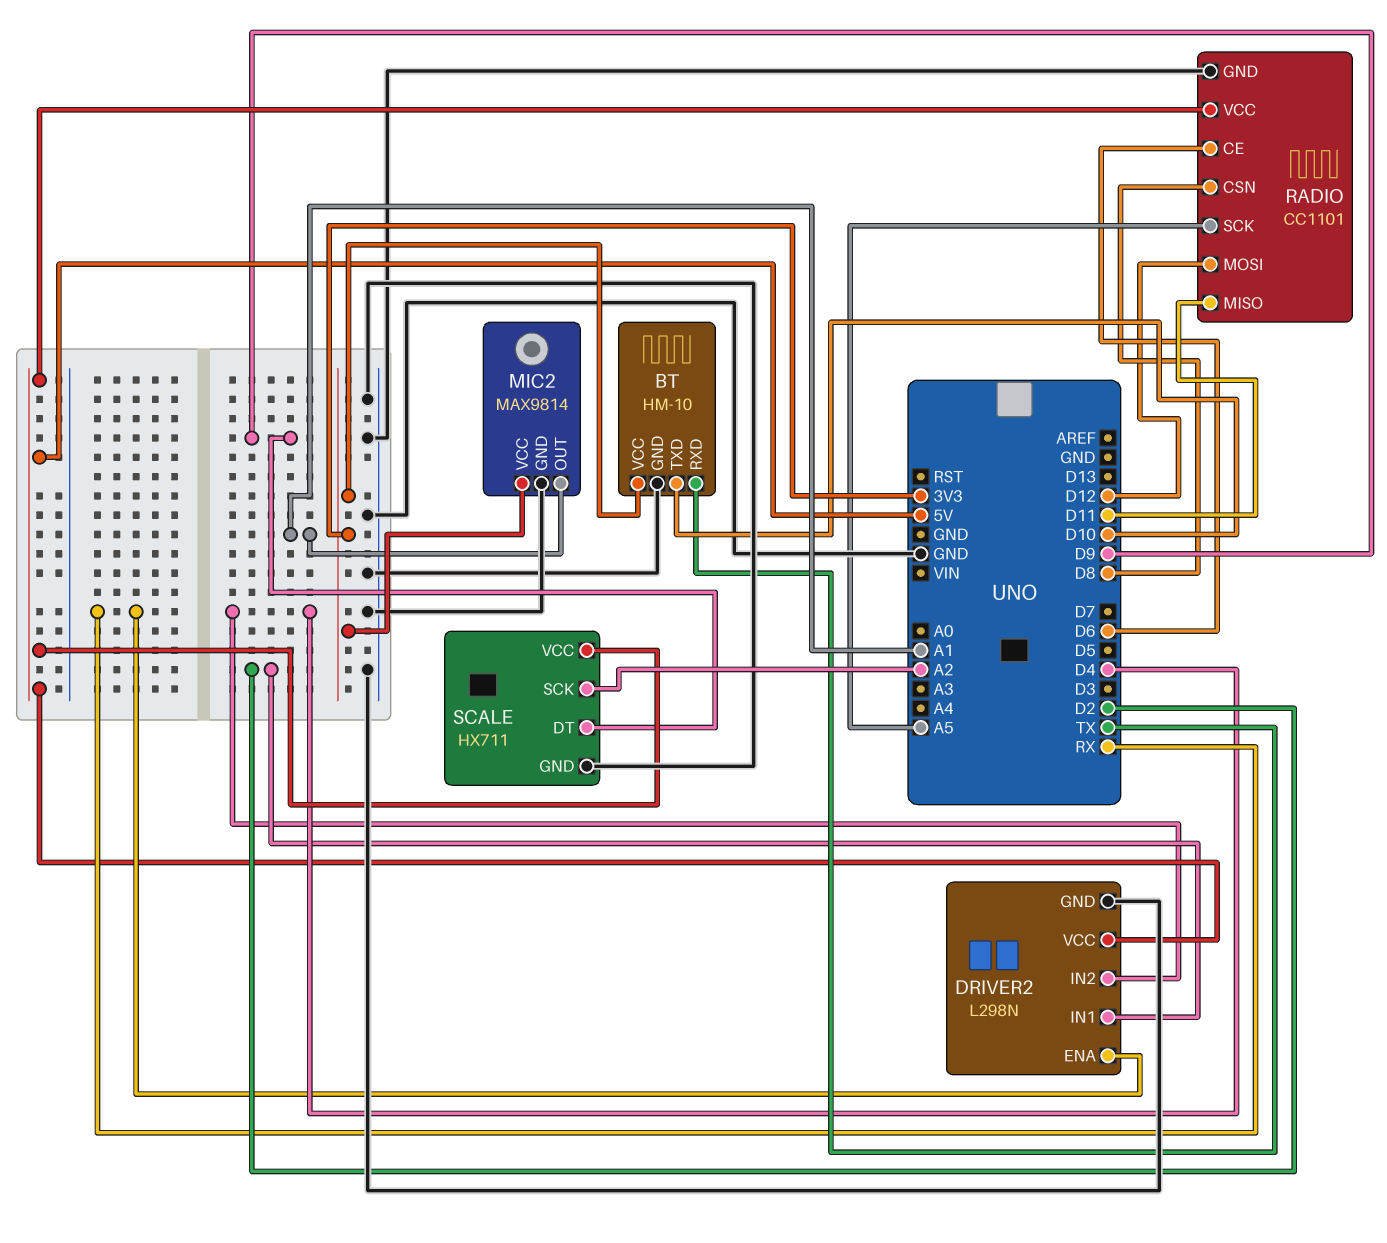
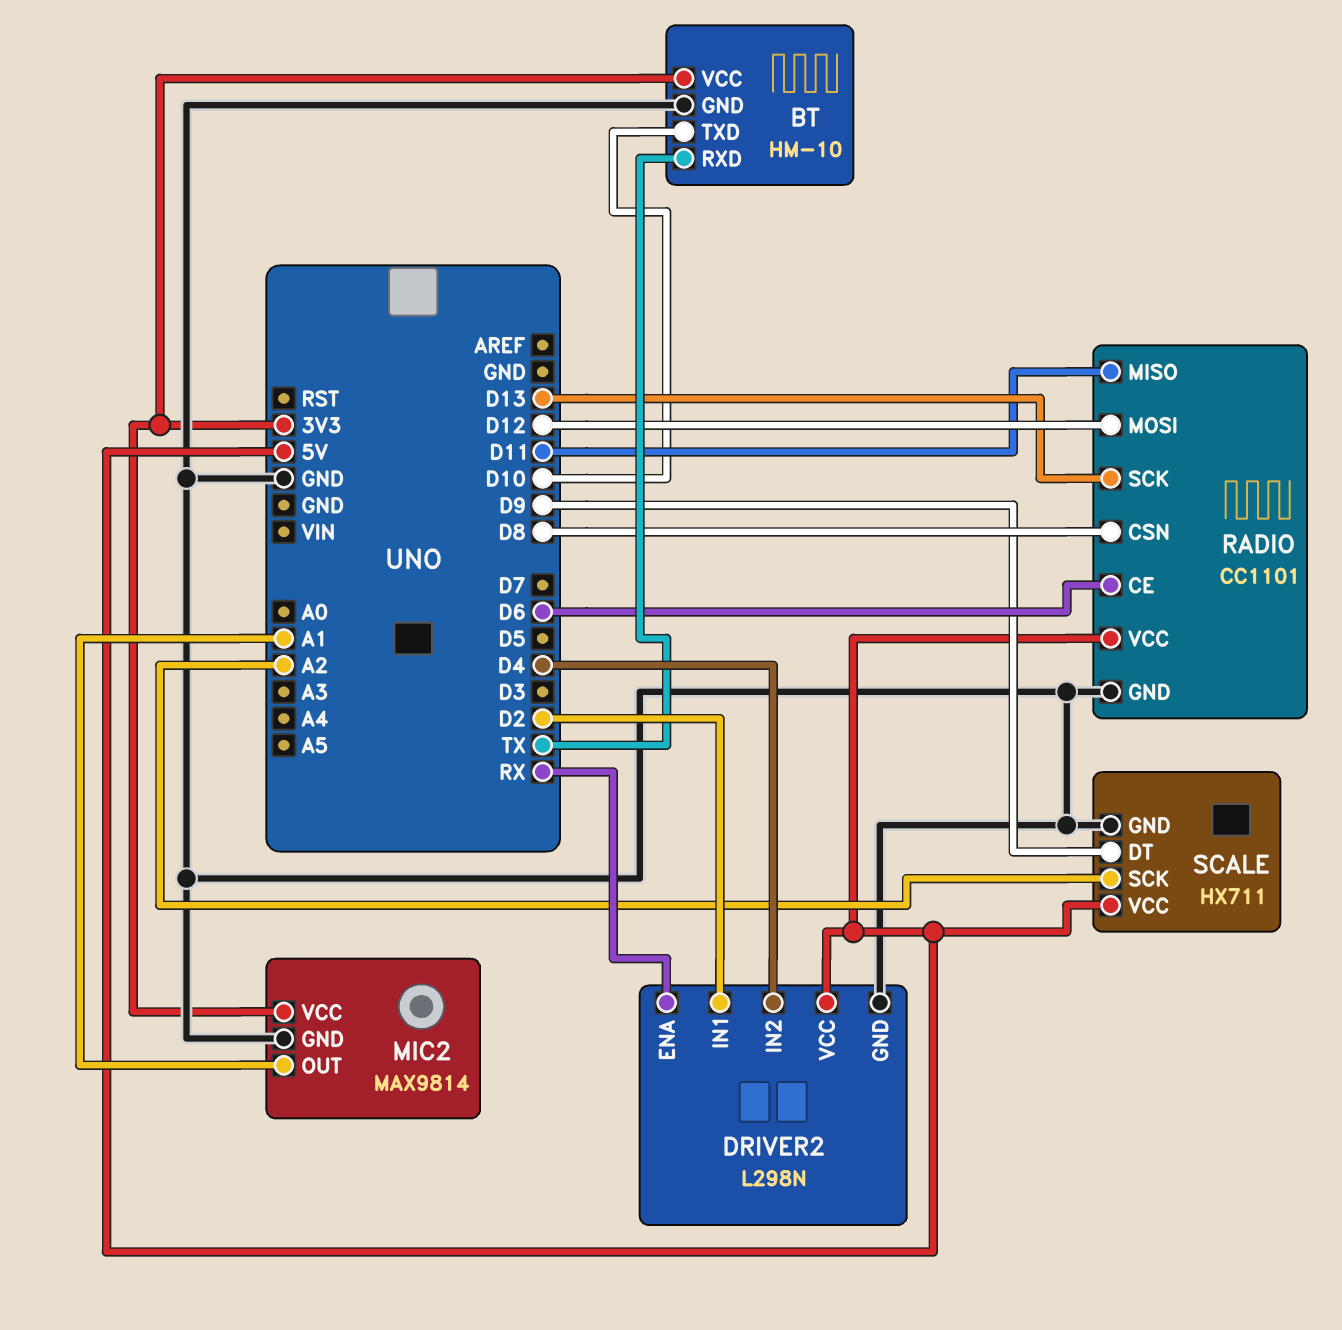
RADIO pin SCK: A5 -> D13

